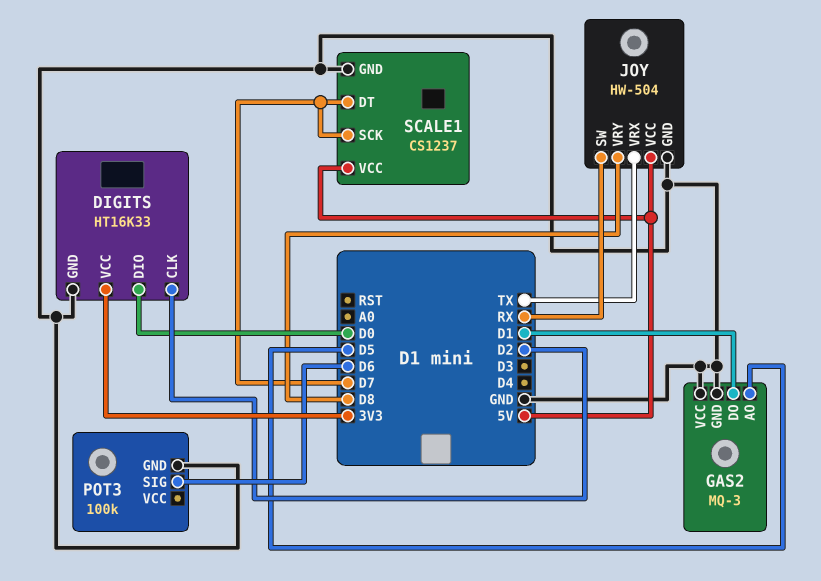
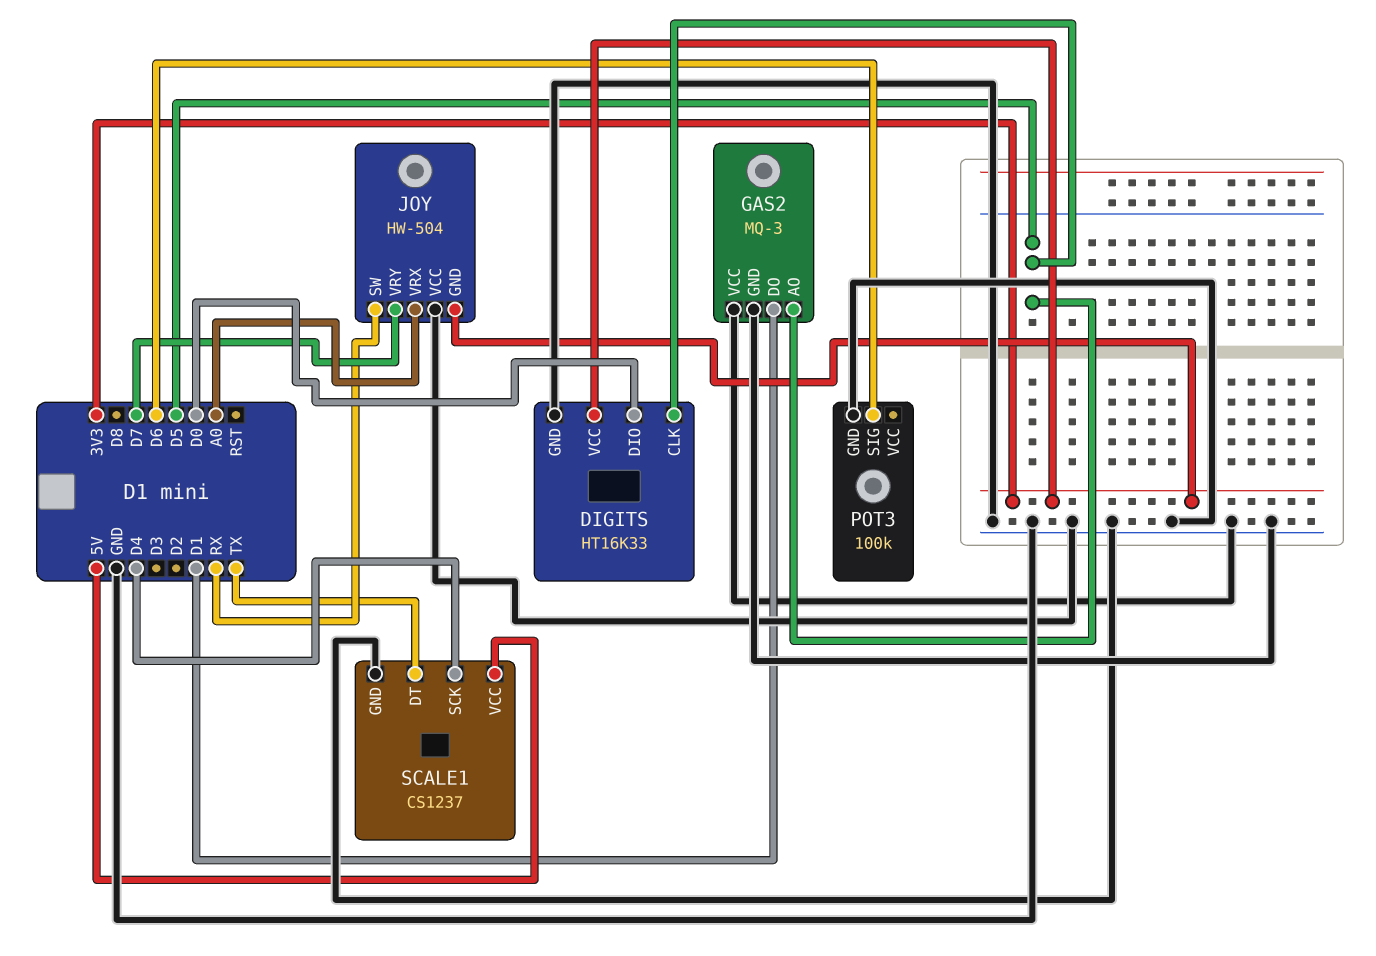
DIGITS pin CLK: D2 -> D5
JOY pin GND: GND -> 3V3
JOY pin VCC: 5V -> GND
JOY pin VRX: TX -> A0
JOY pin VRY: D8 -> D7
SCALE1 pin DT: D7 -> TX
SCALE1 pin SCK: D7 -> D4

